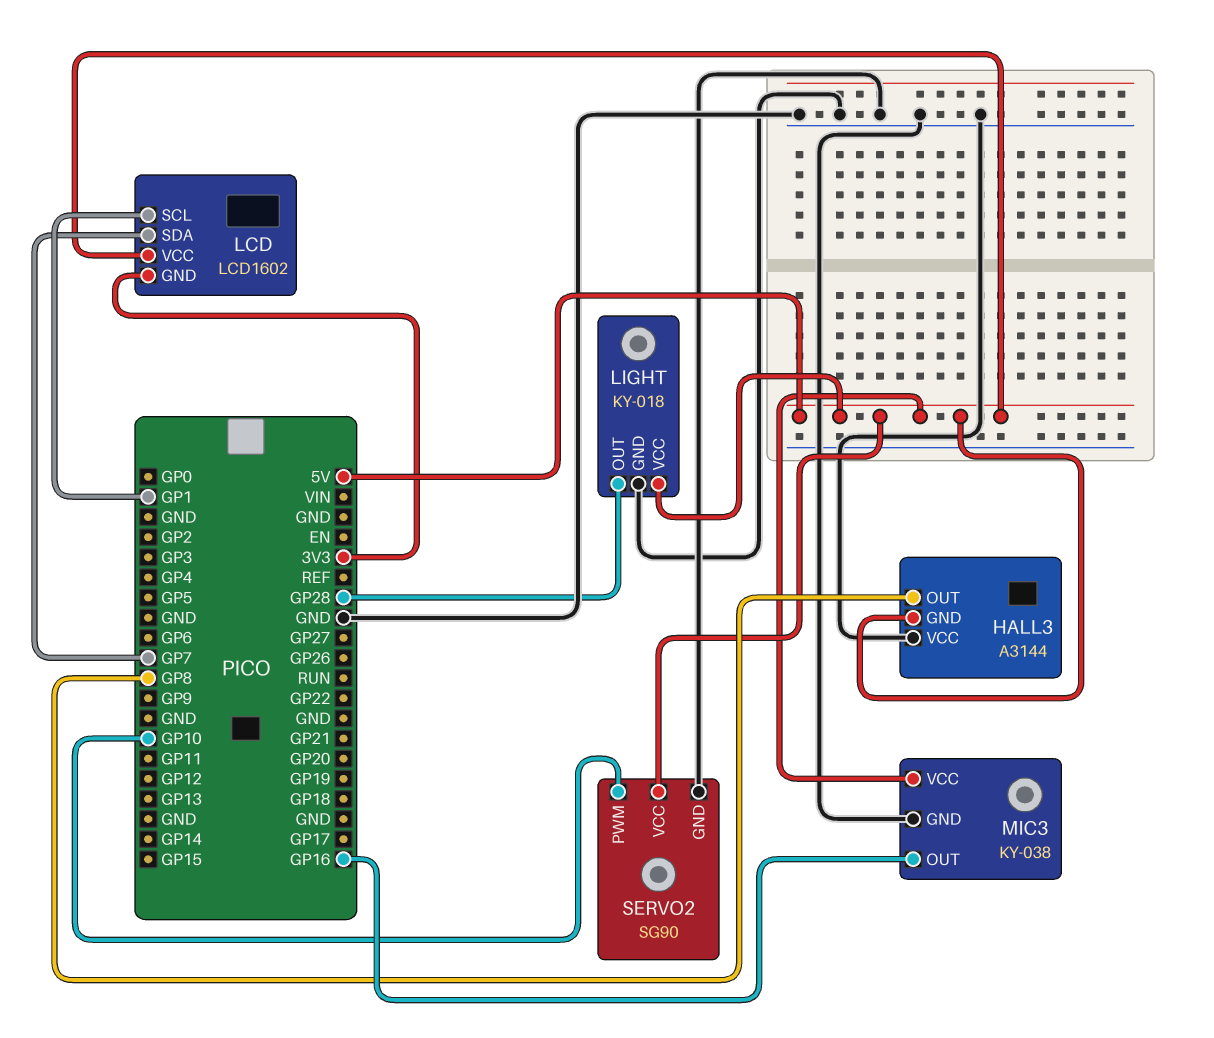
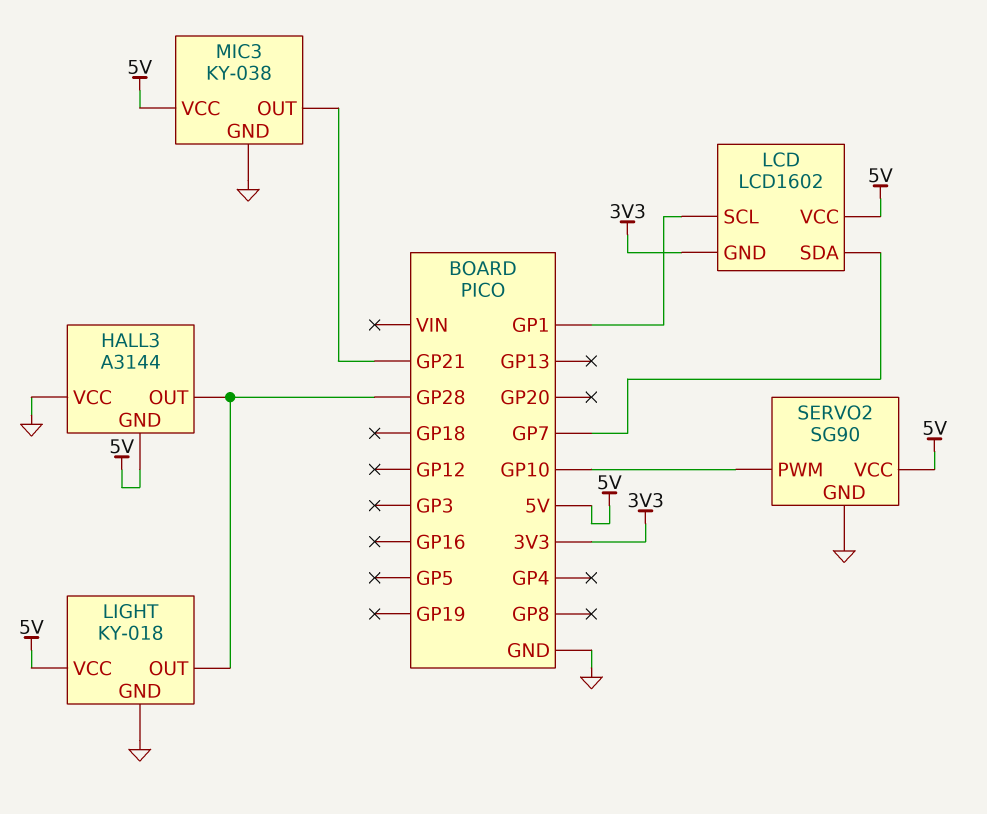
HALL3 pin OUT: GP8 -> GP28
MIC3 pin OUT: GP16 -> GP21

